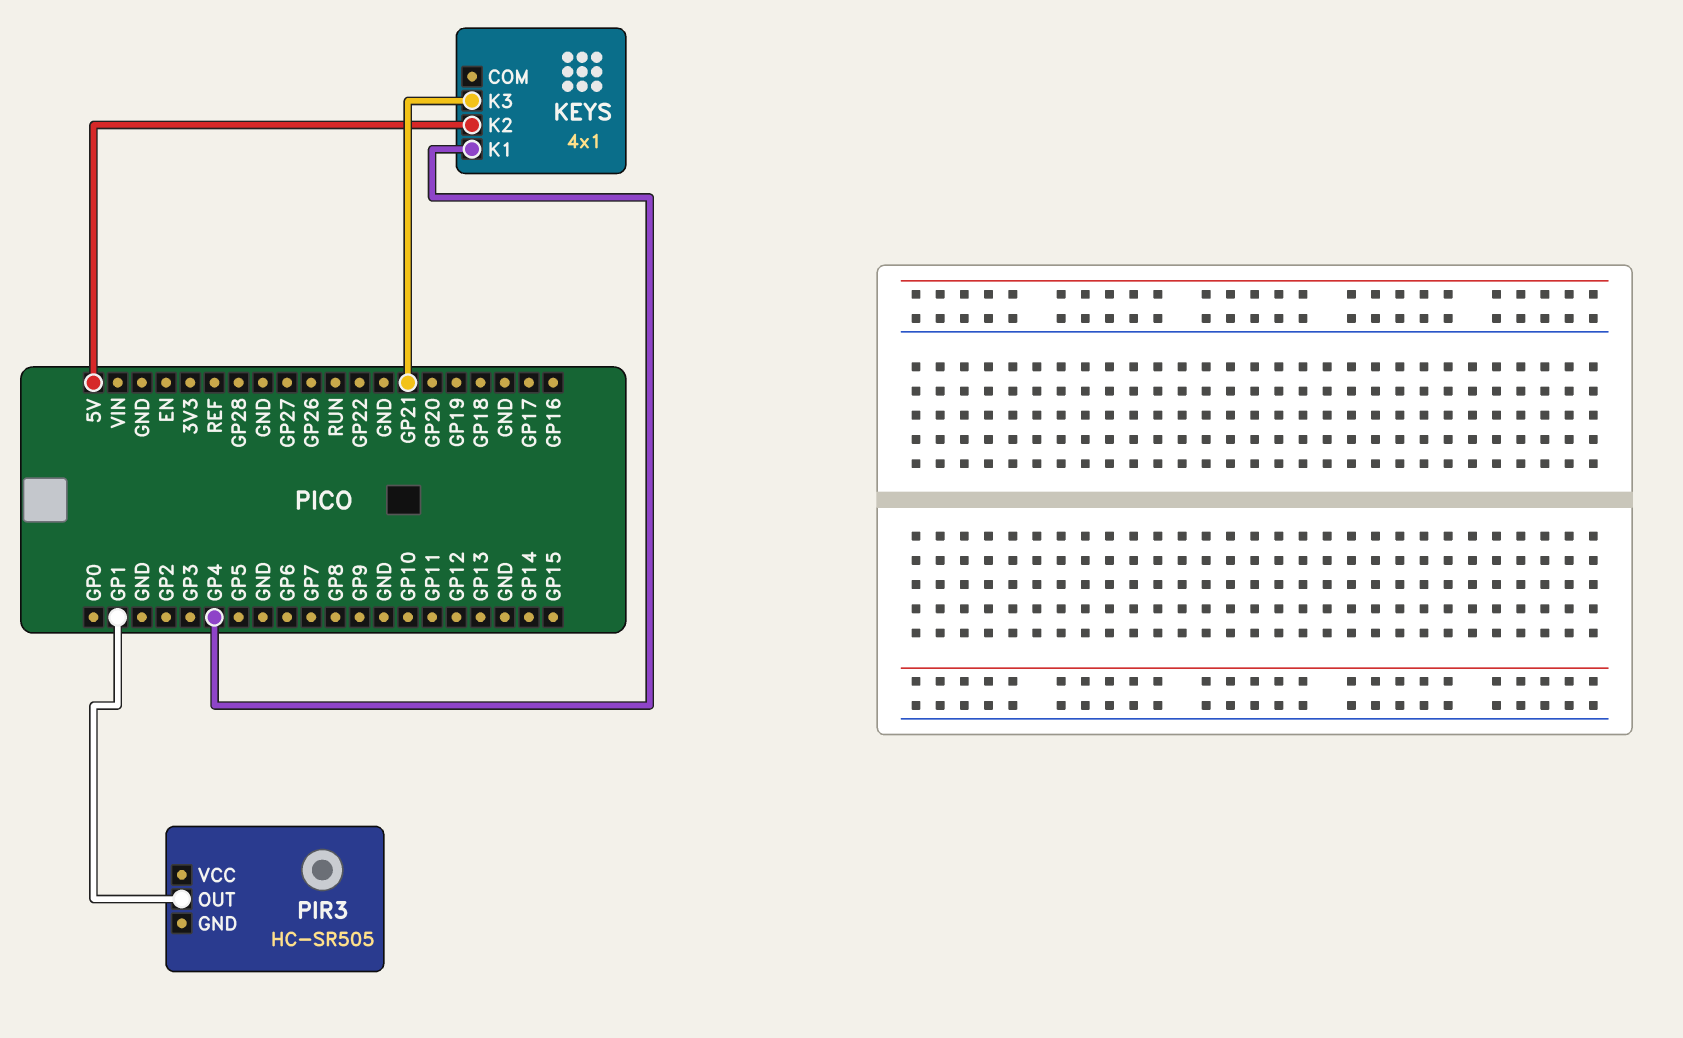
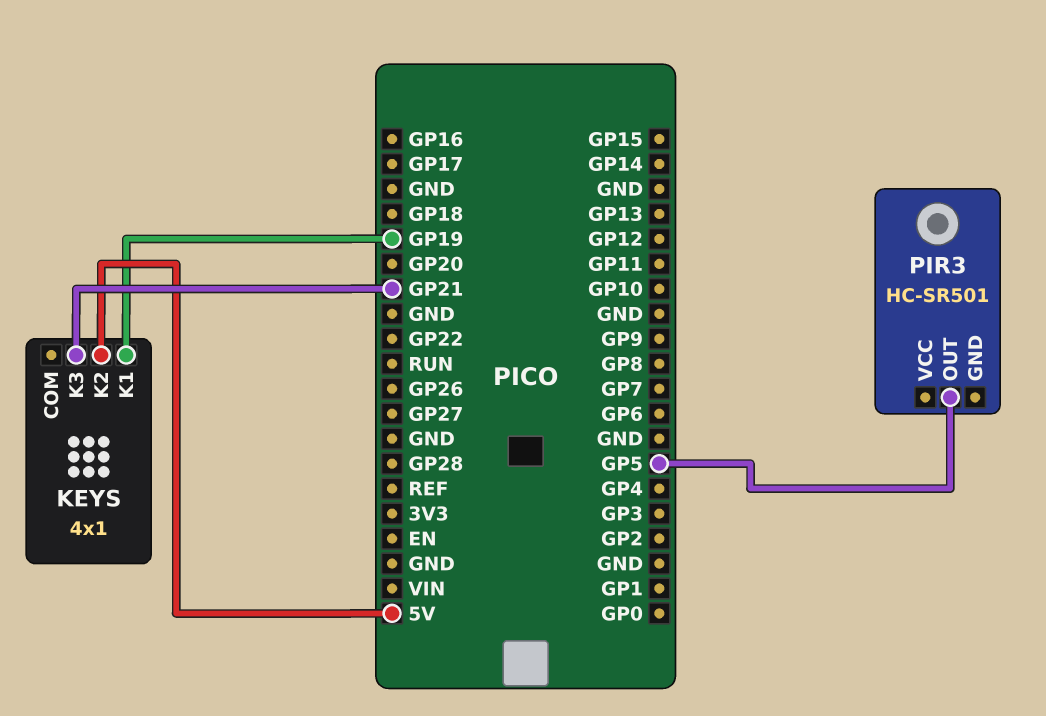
KEYS pin K1: GP4 -> GP19
PIR3: HC-SR505 -> HC-SR501
PIR3 pin OUT: GP1 -> GP5

